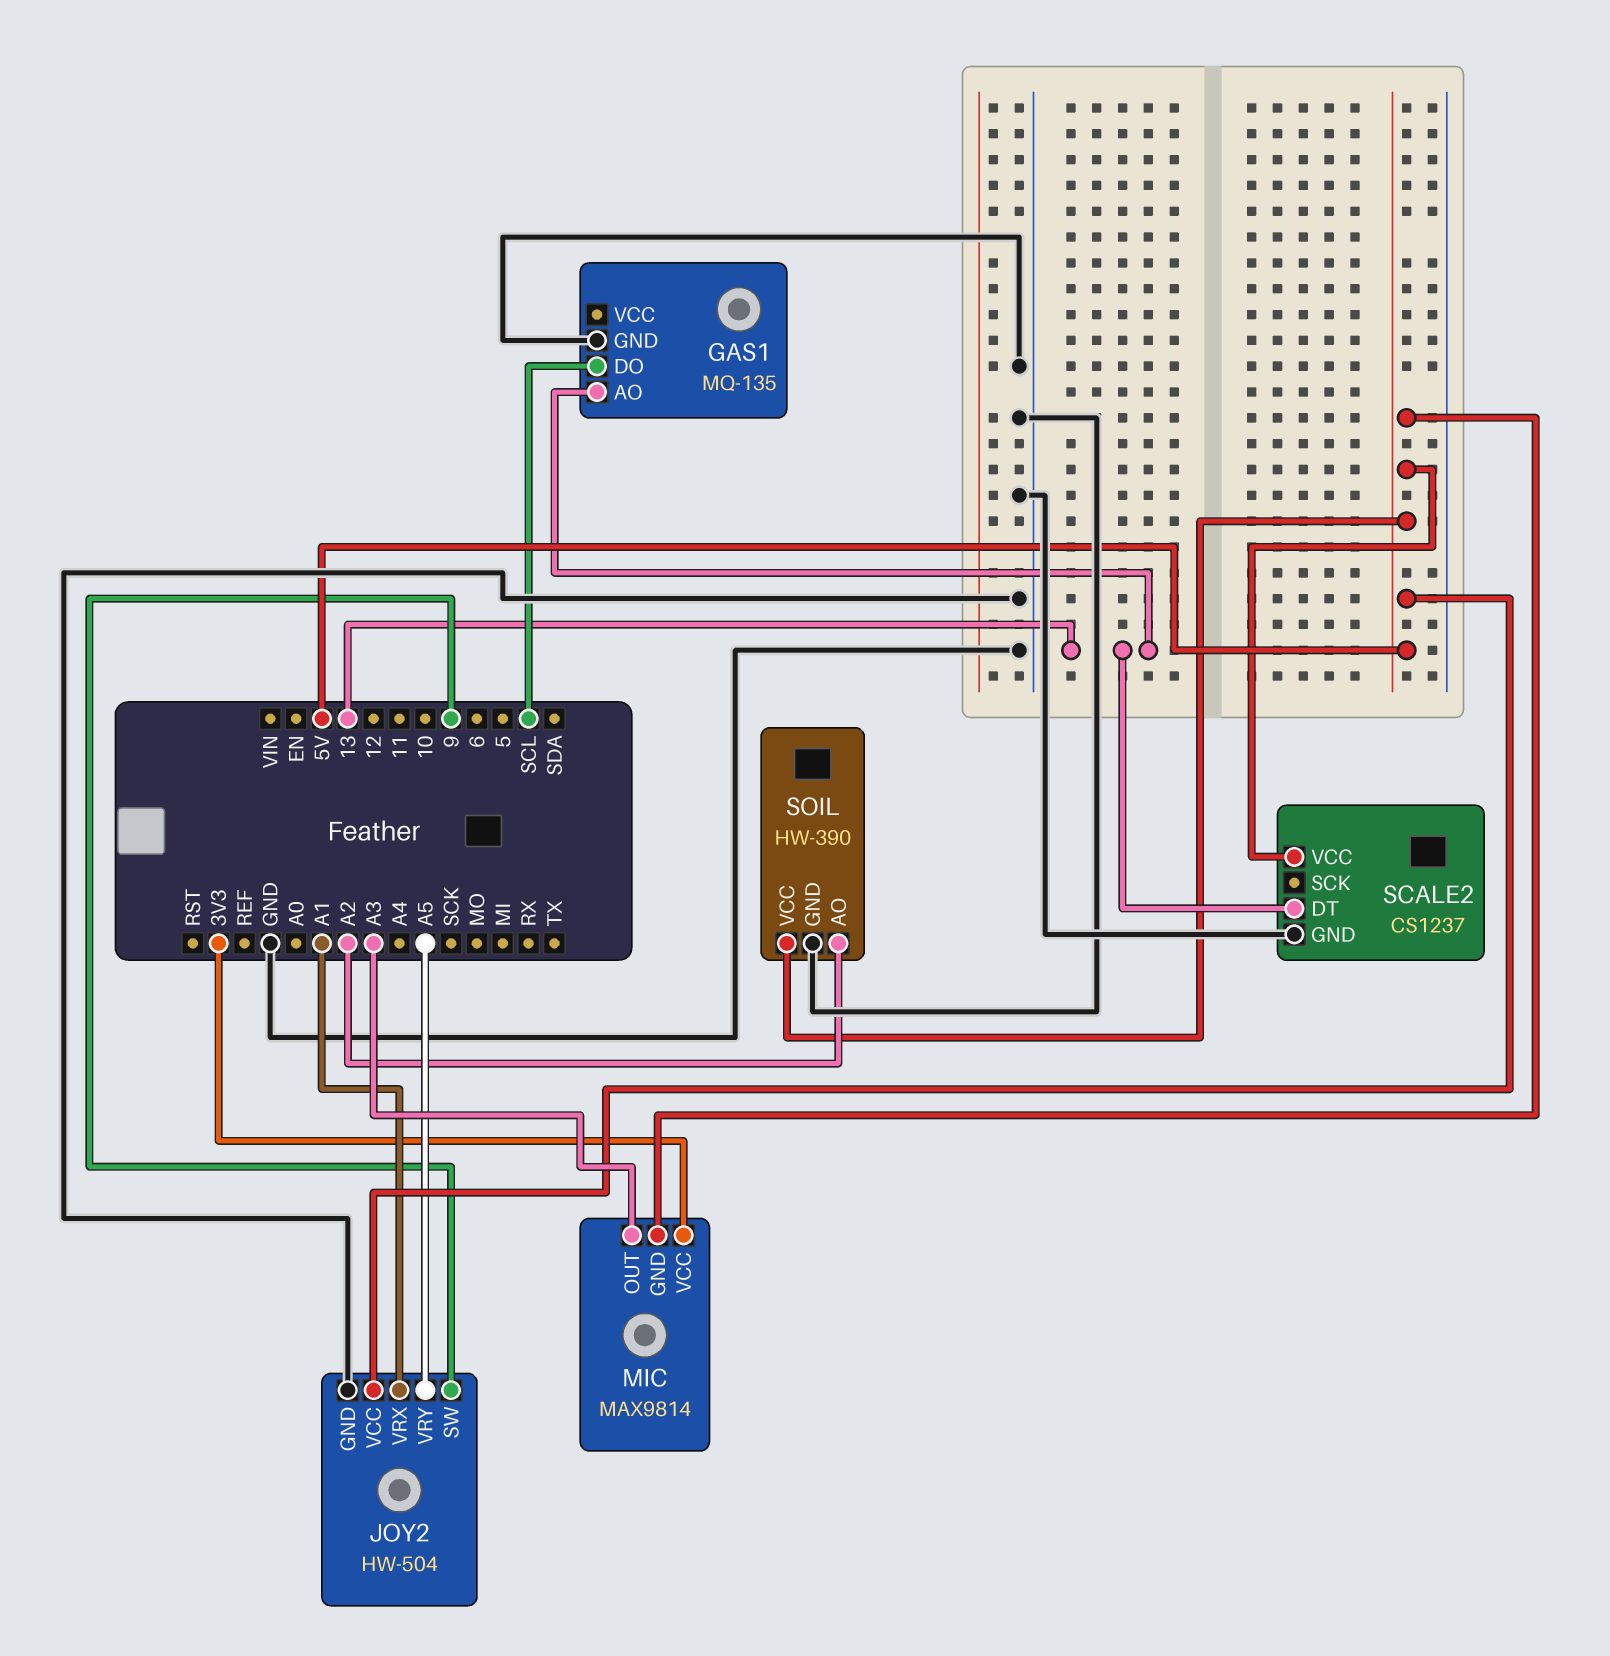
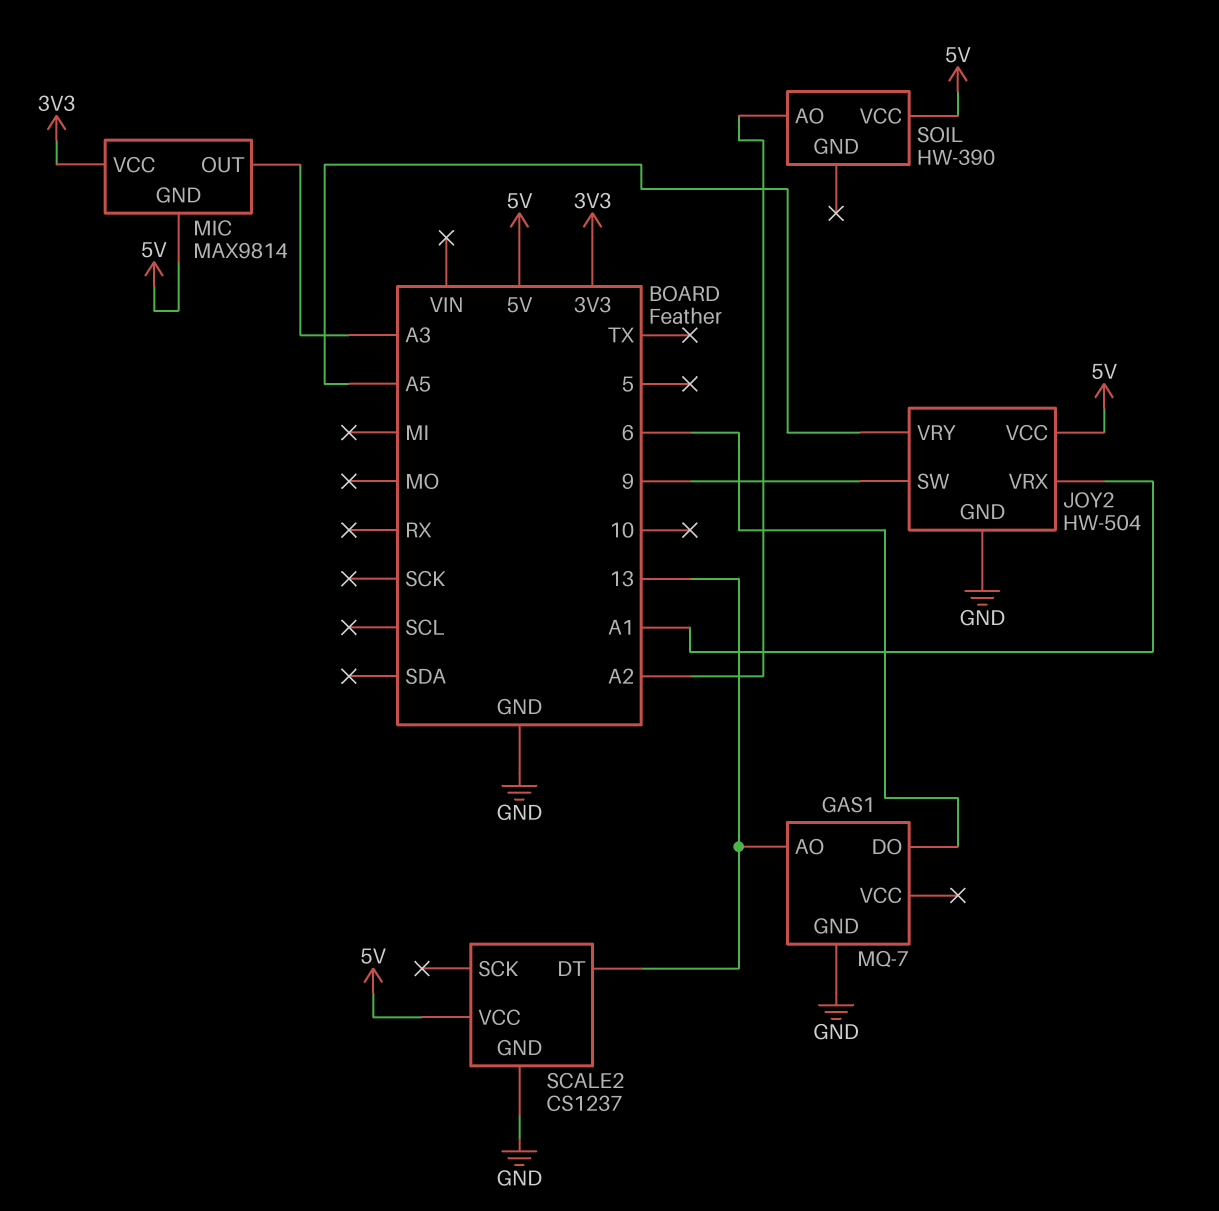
GAS1: MQ-135 -> MQ-7
GAS1 pin DO: SCL -> 6
SOIL pin GND: GND -> none

